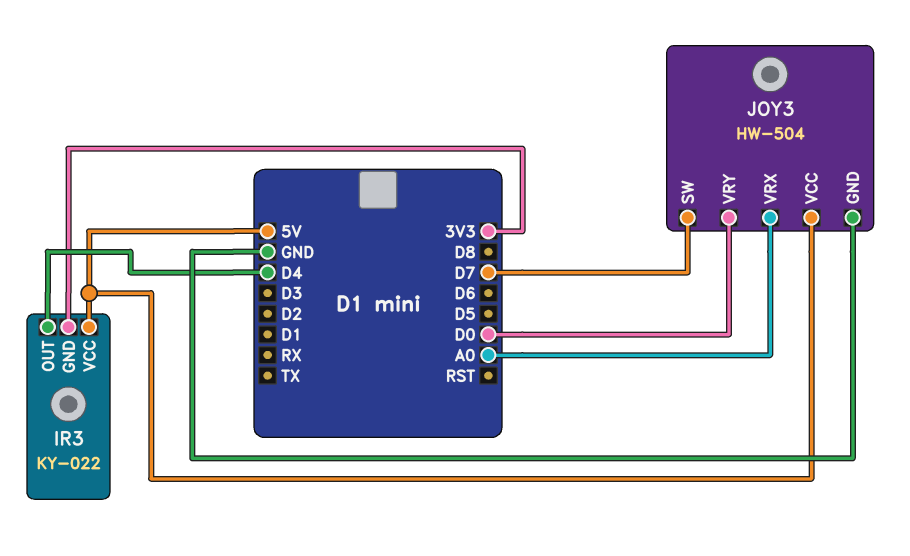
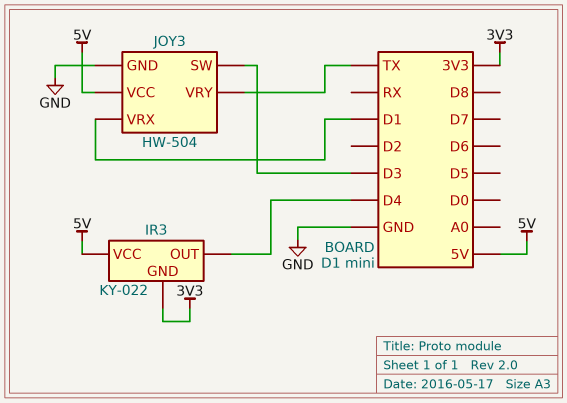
JOY3 pin SW: D7 -> D3
JOY3 pin VRX: A0 -> D1
JOY3 pin VRY: D0 -> TX

